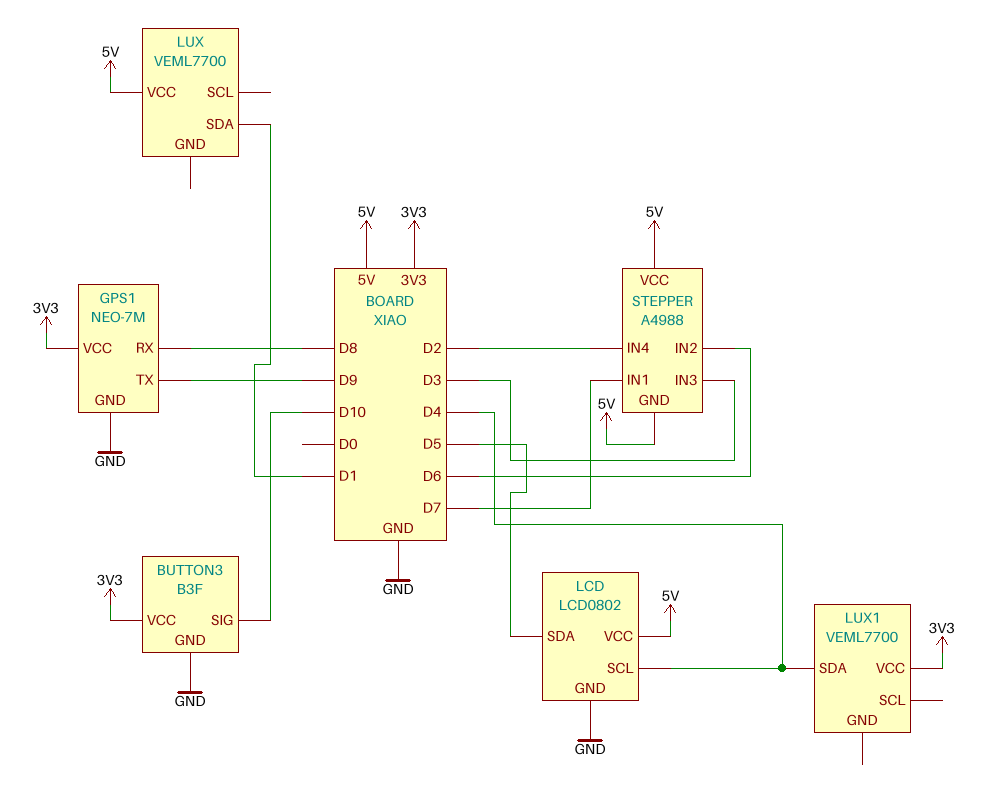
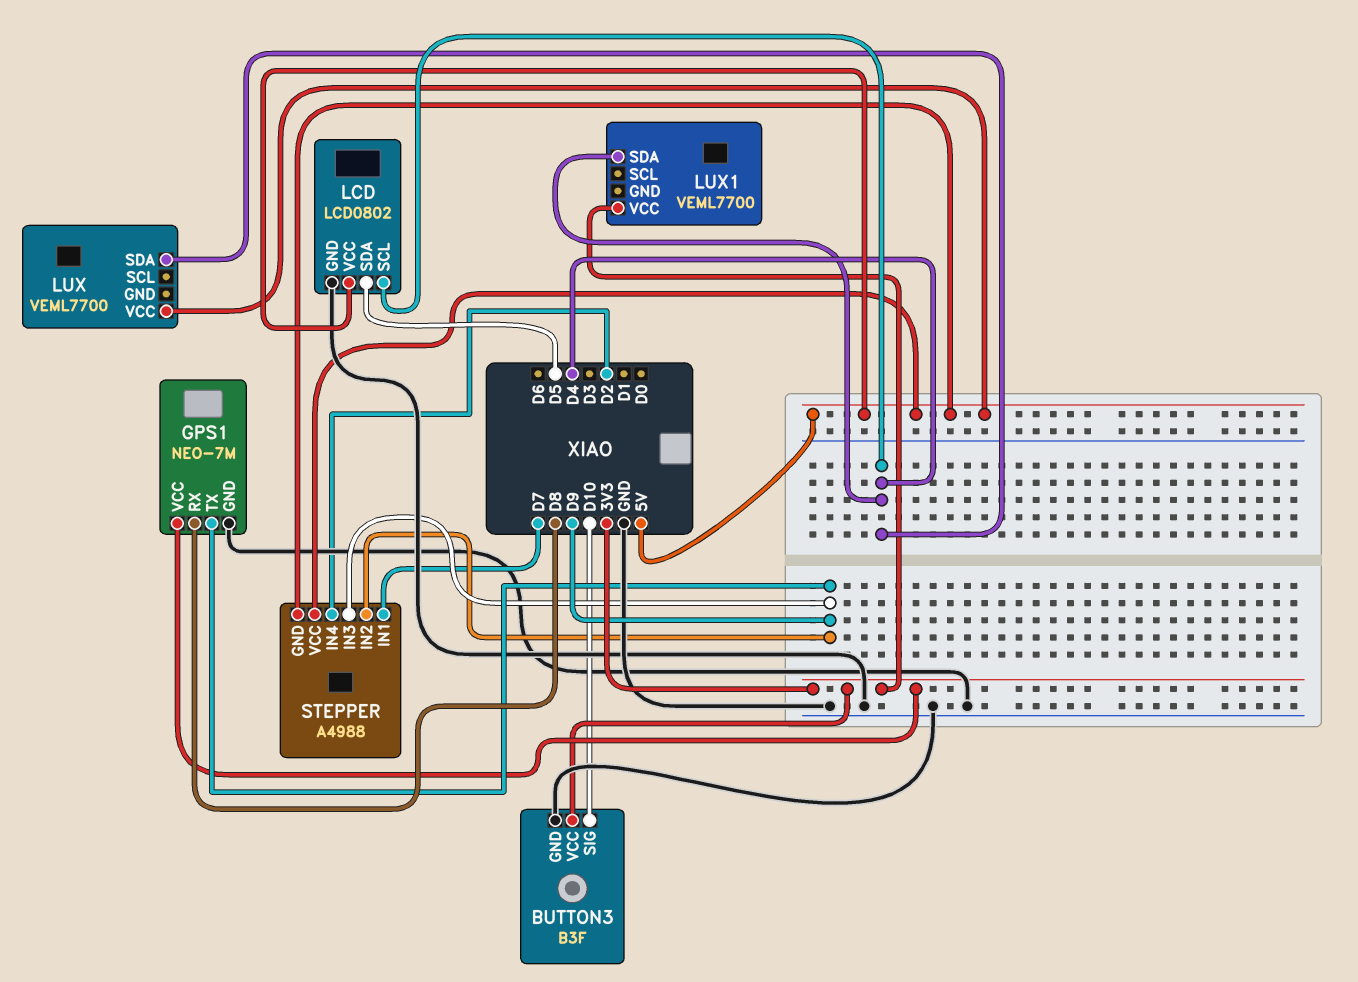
LUX pin SDA: D1 -> D4
STEPPER pin IN2: D6 -> D9
STEPPER pin IN3: D3 -> D9

